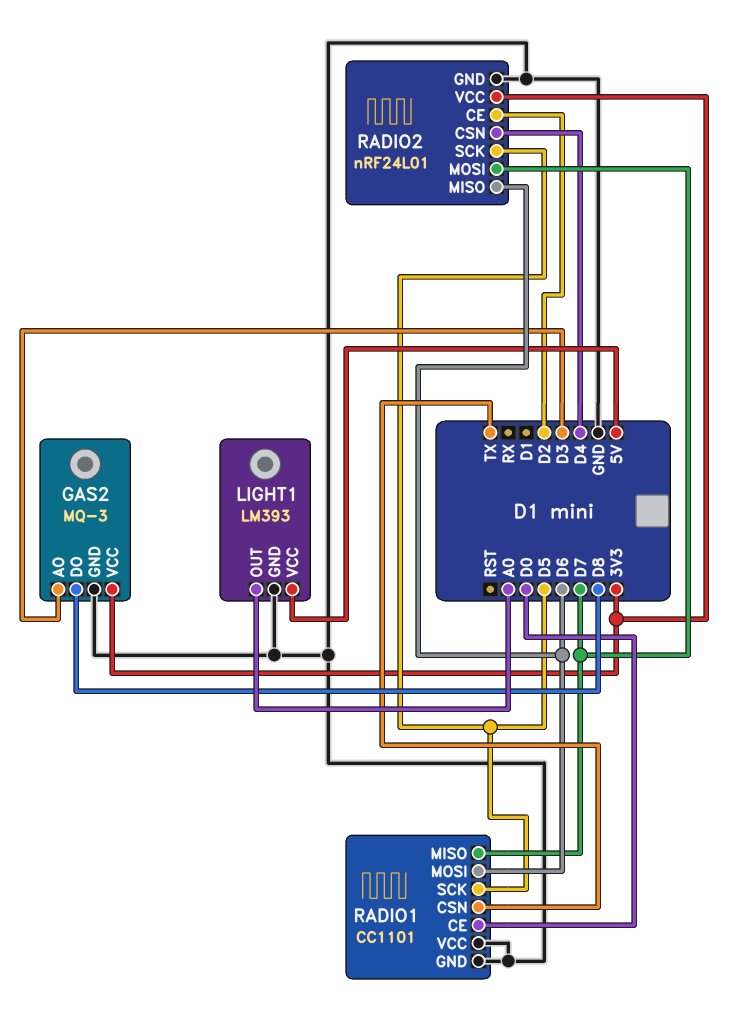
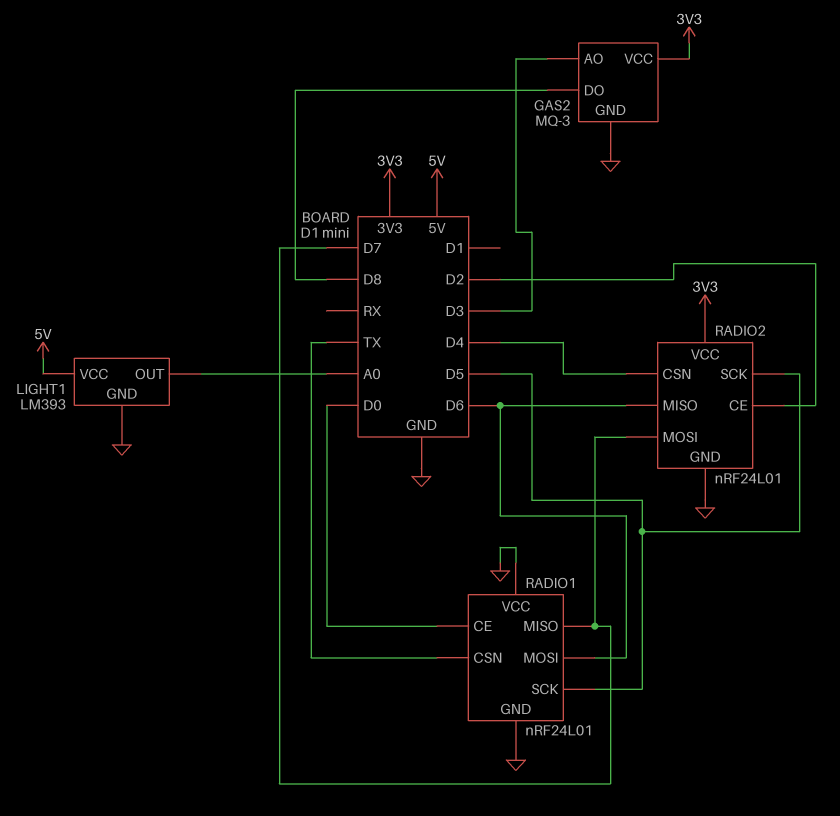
RADIO1: CC1101 -> nRF24L01

